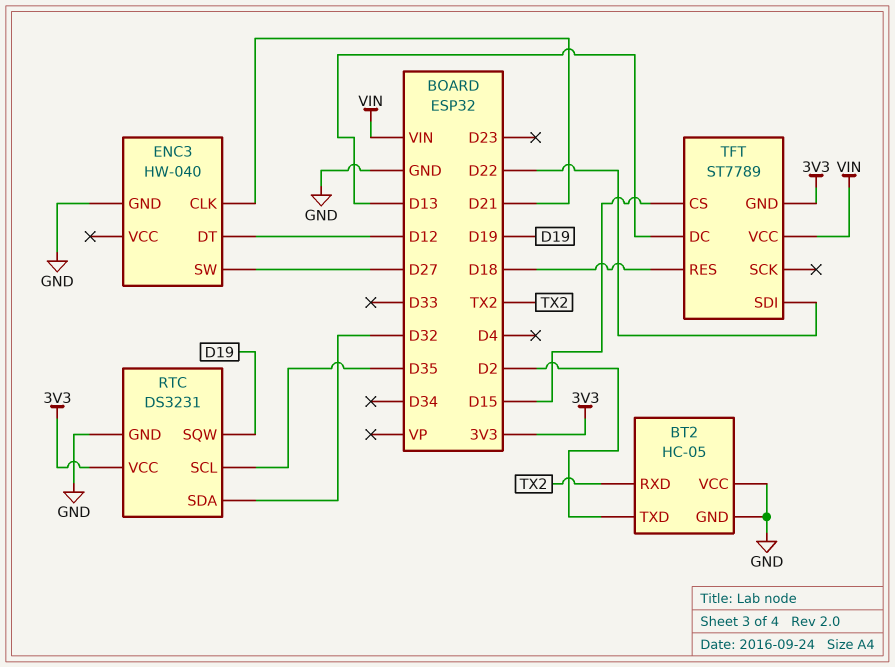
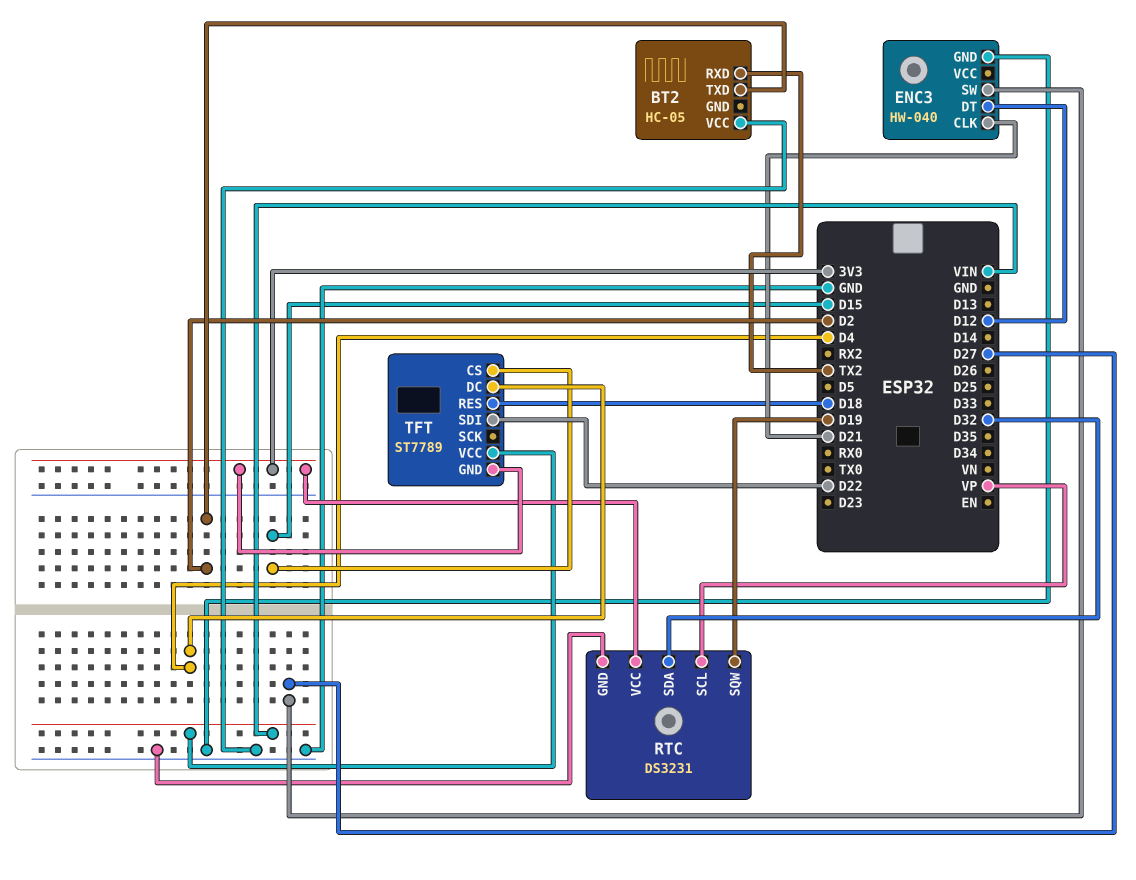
BT2 pin GND: GND -> none
RTC pin SCL: D35 -> VP
TFT pin DC: D13 -> D4

